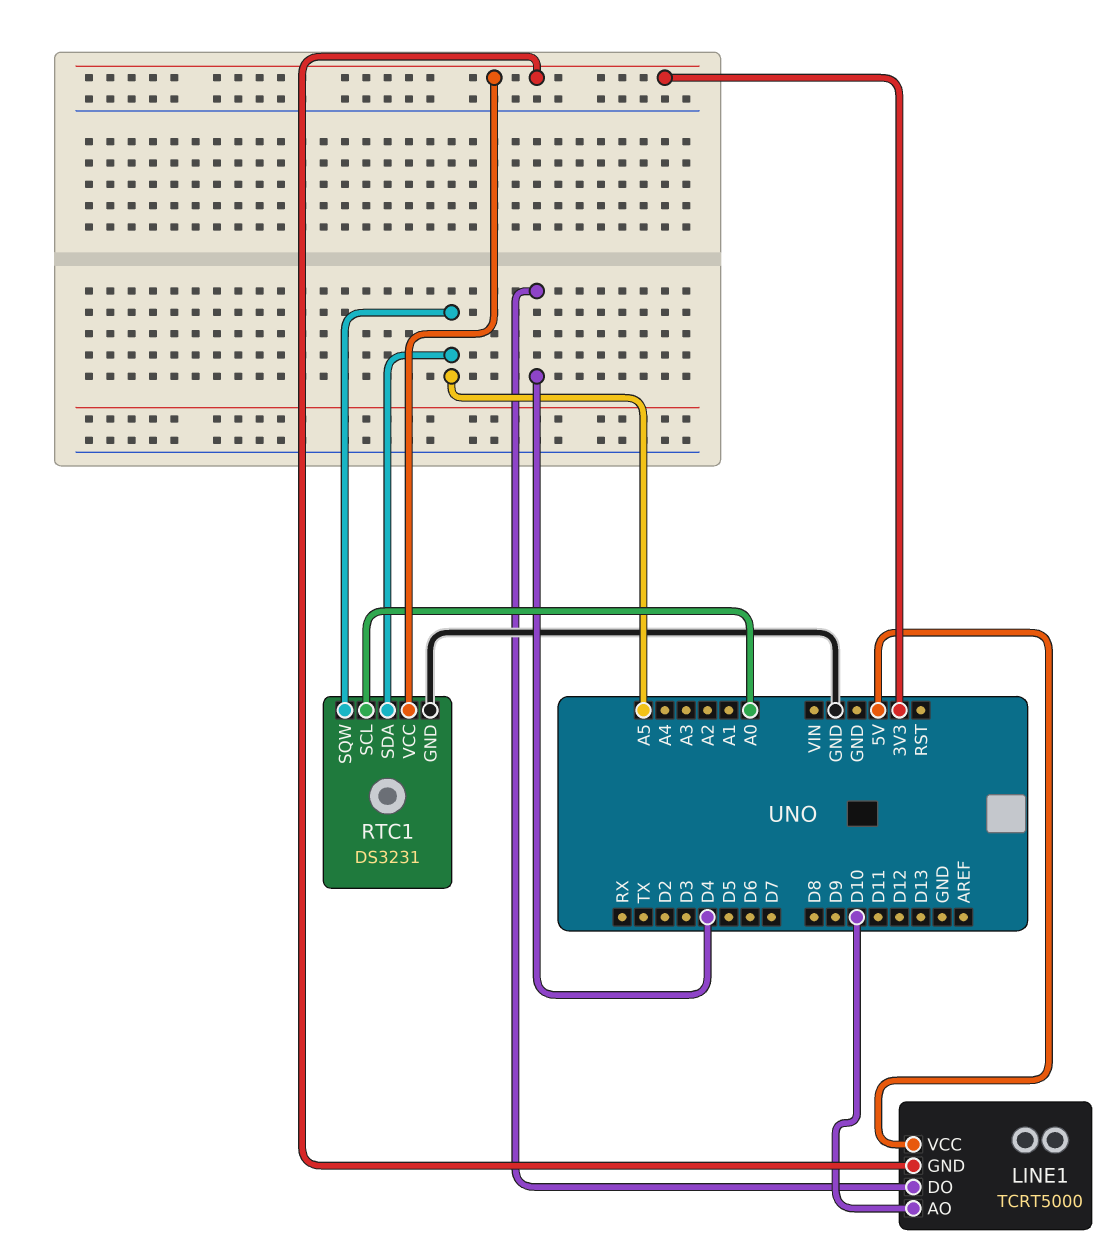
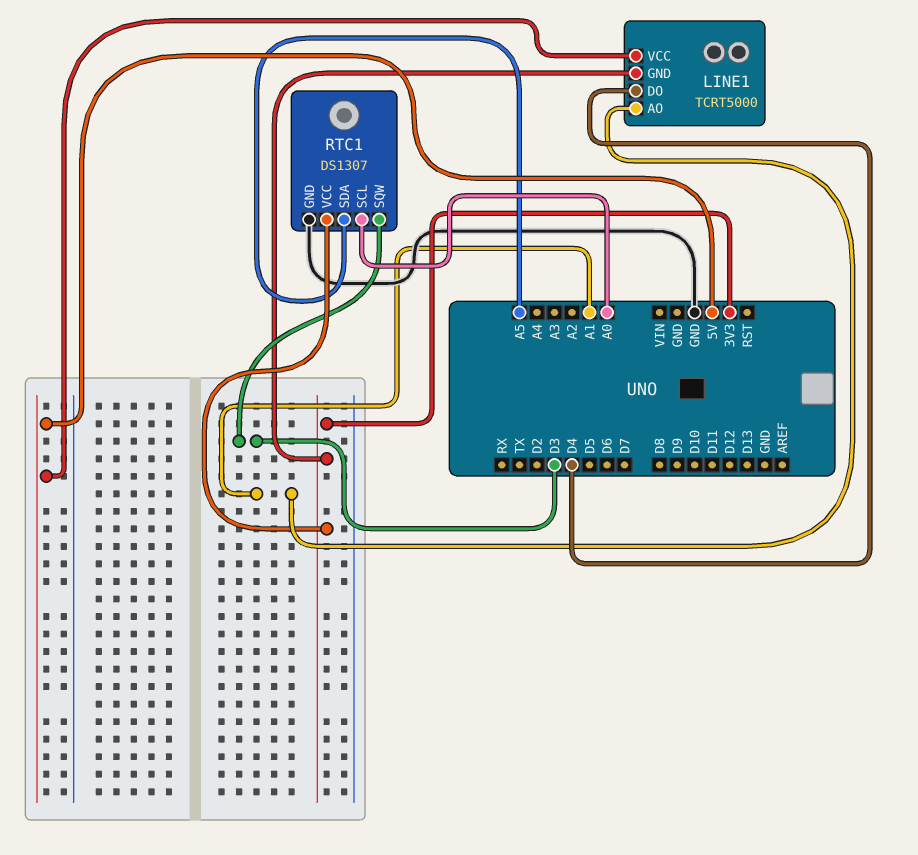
LINE1 pin AO: D10 -> A1
RTC1: DS3231 -> DS1307
RTC1 pin SQW: A5 -> D3

